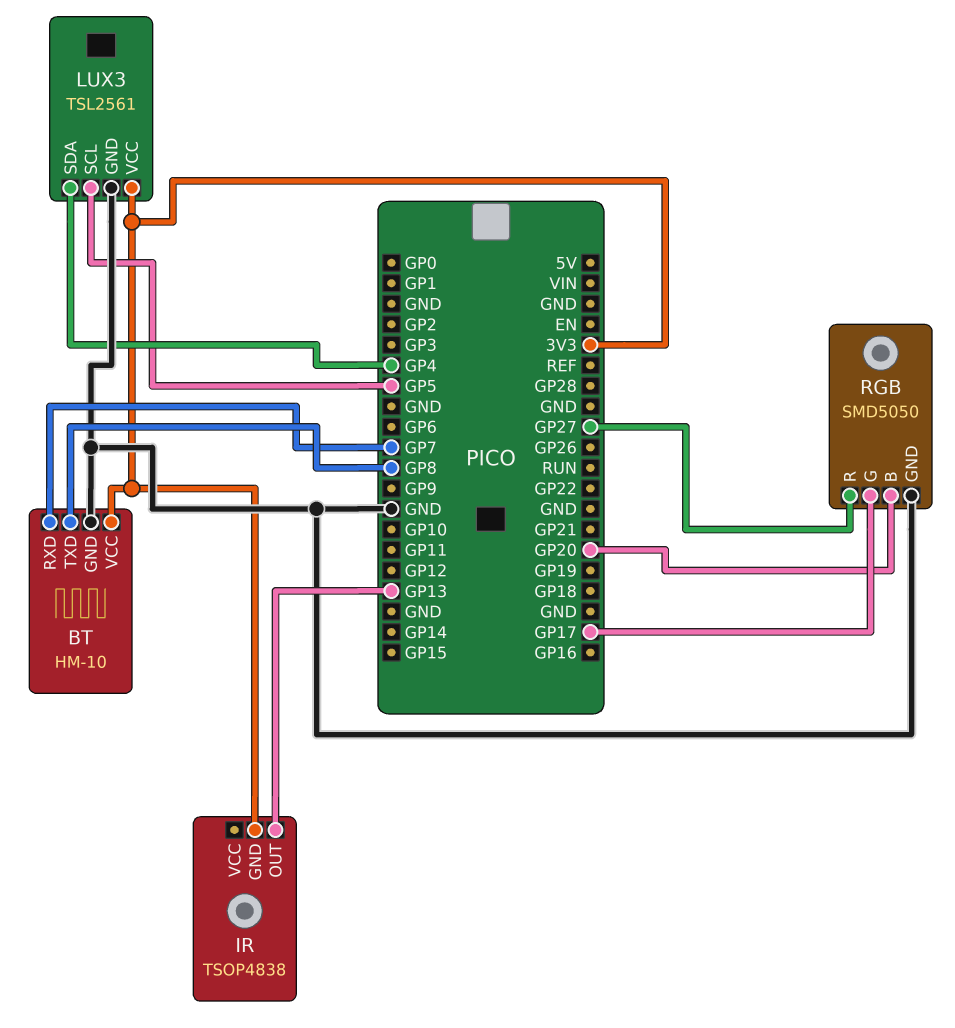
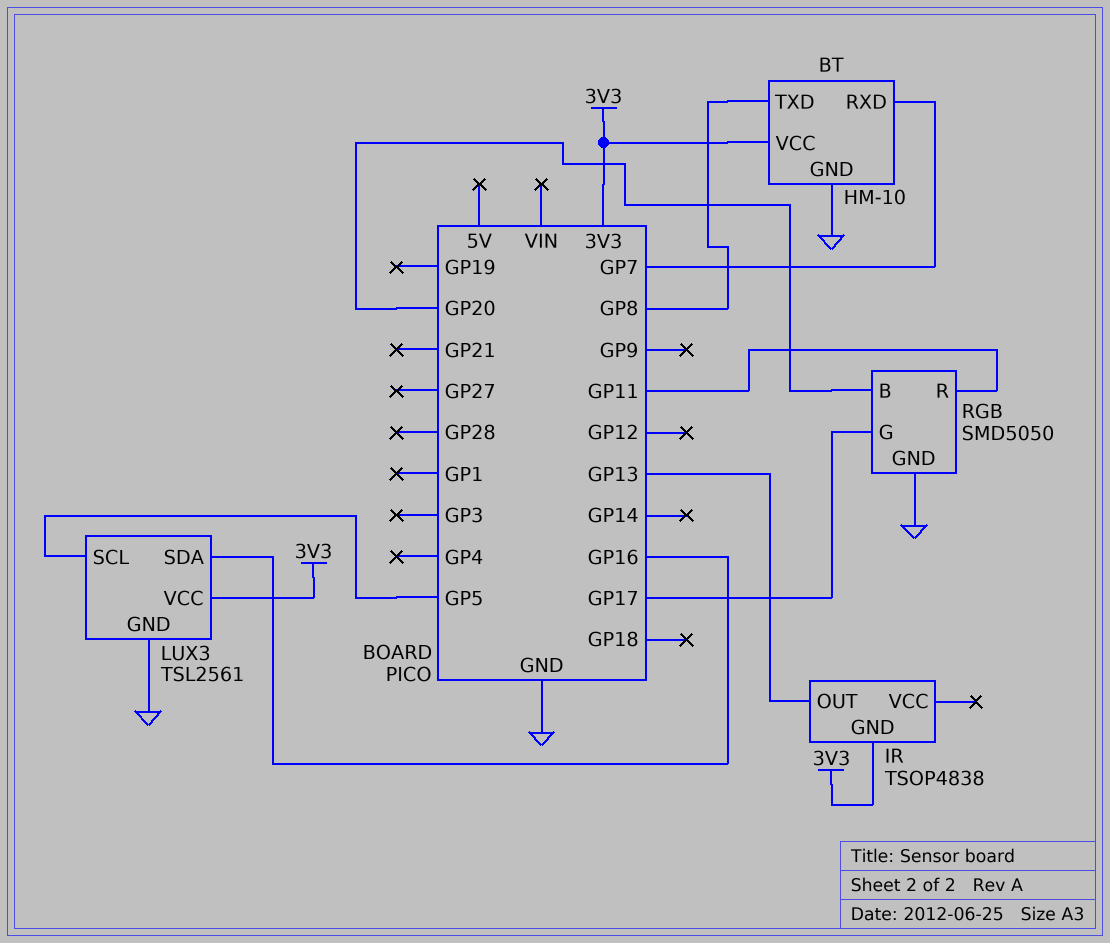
LUX3 pin SDA: GP4 -> GP16
RGB pin R: GP27 -> GP11

